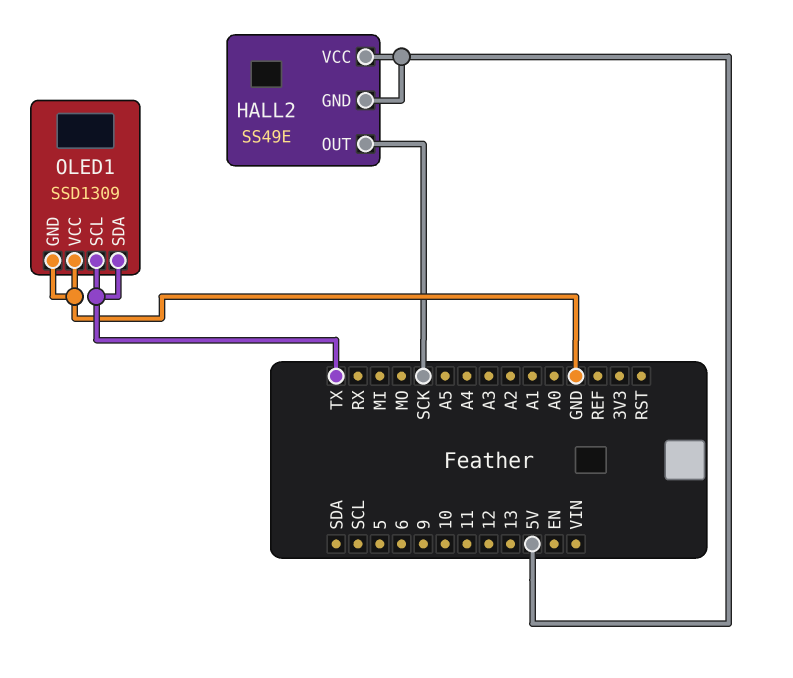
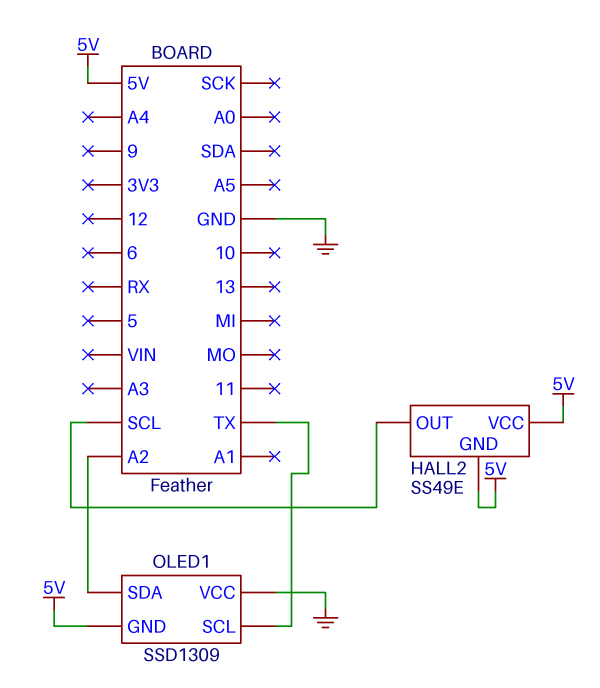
HALL2 pin OUT: SCK -> SCL
OLED1 pin GND: GND -> 5V
OLED1 pin SDA: TX -> A2

